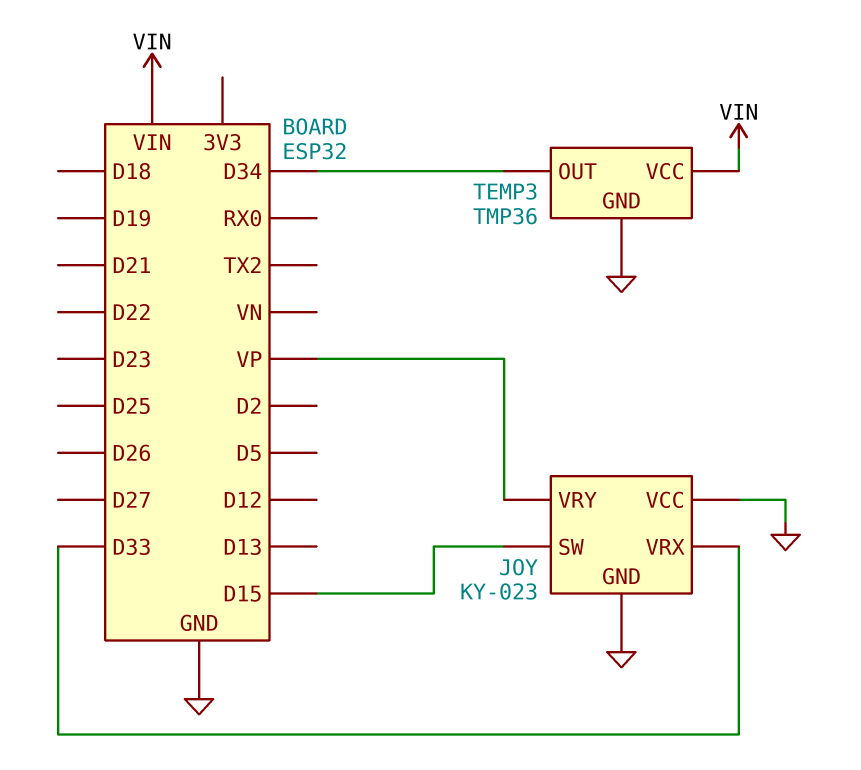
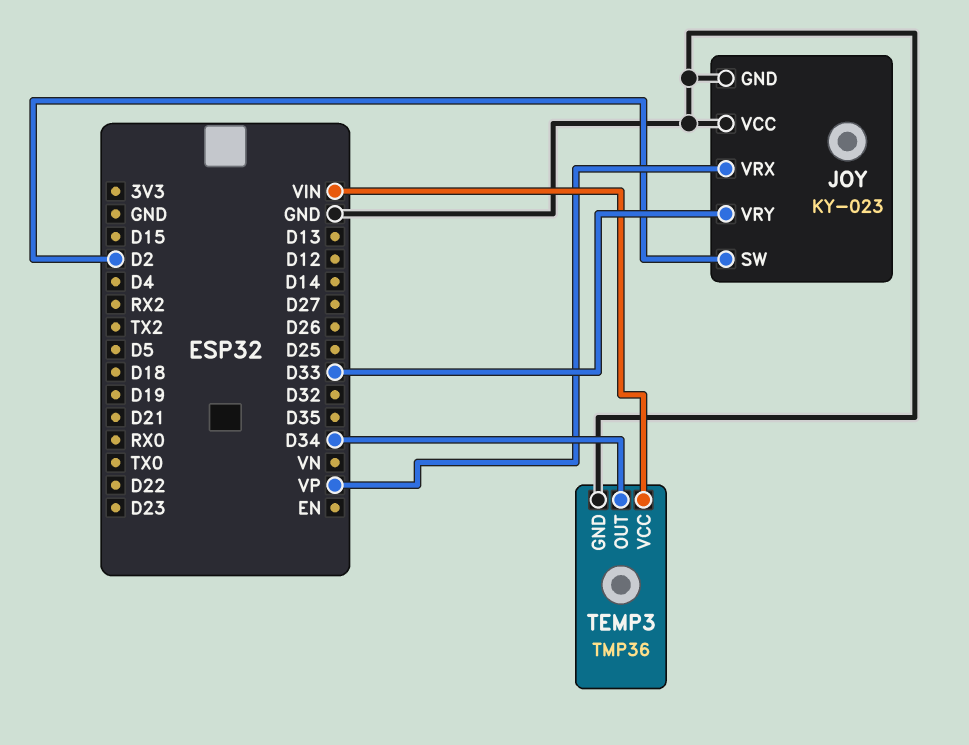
JOY pin SW: D15 -> D2
JOY pin VRX: D33 -> VP
JOY pin VRY: VP -> D33

